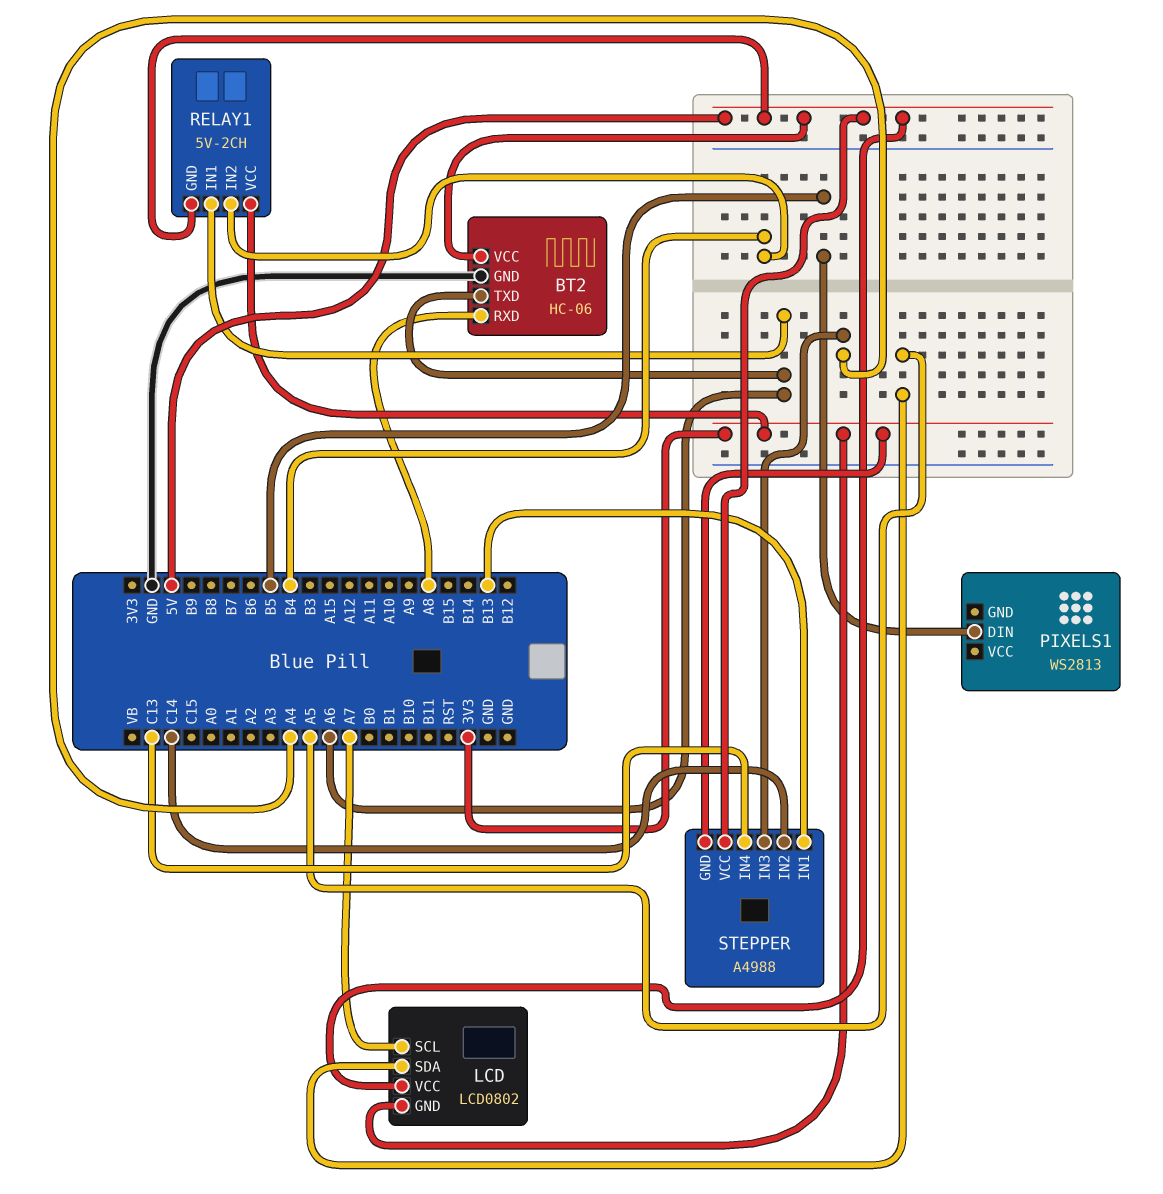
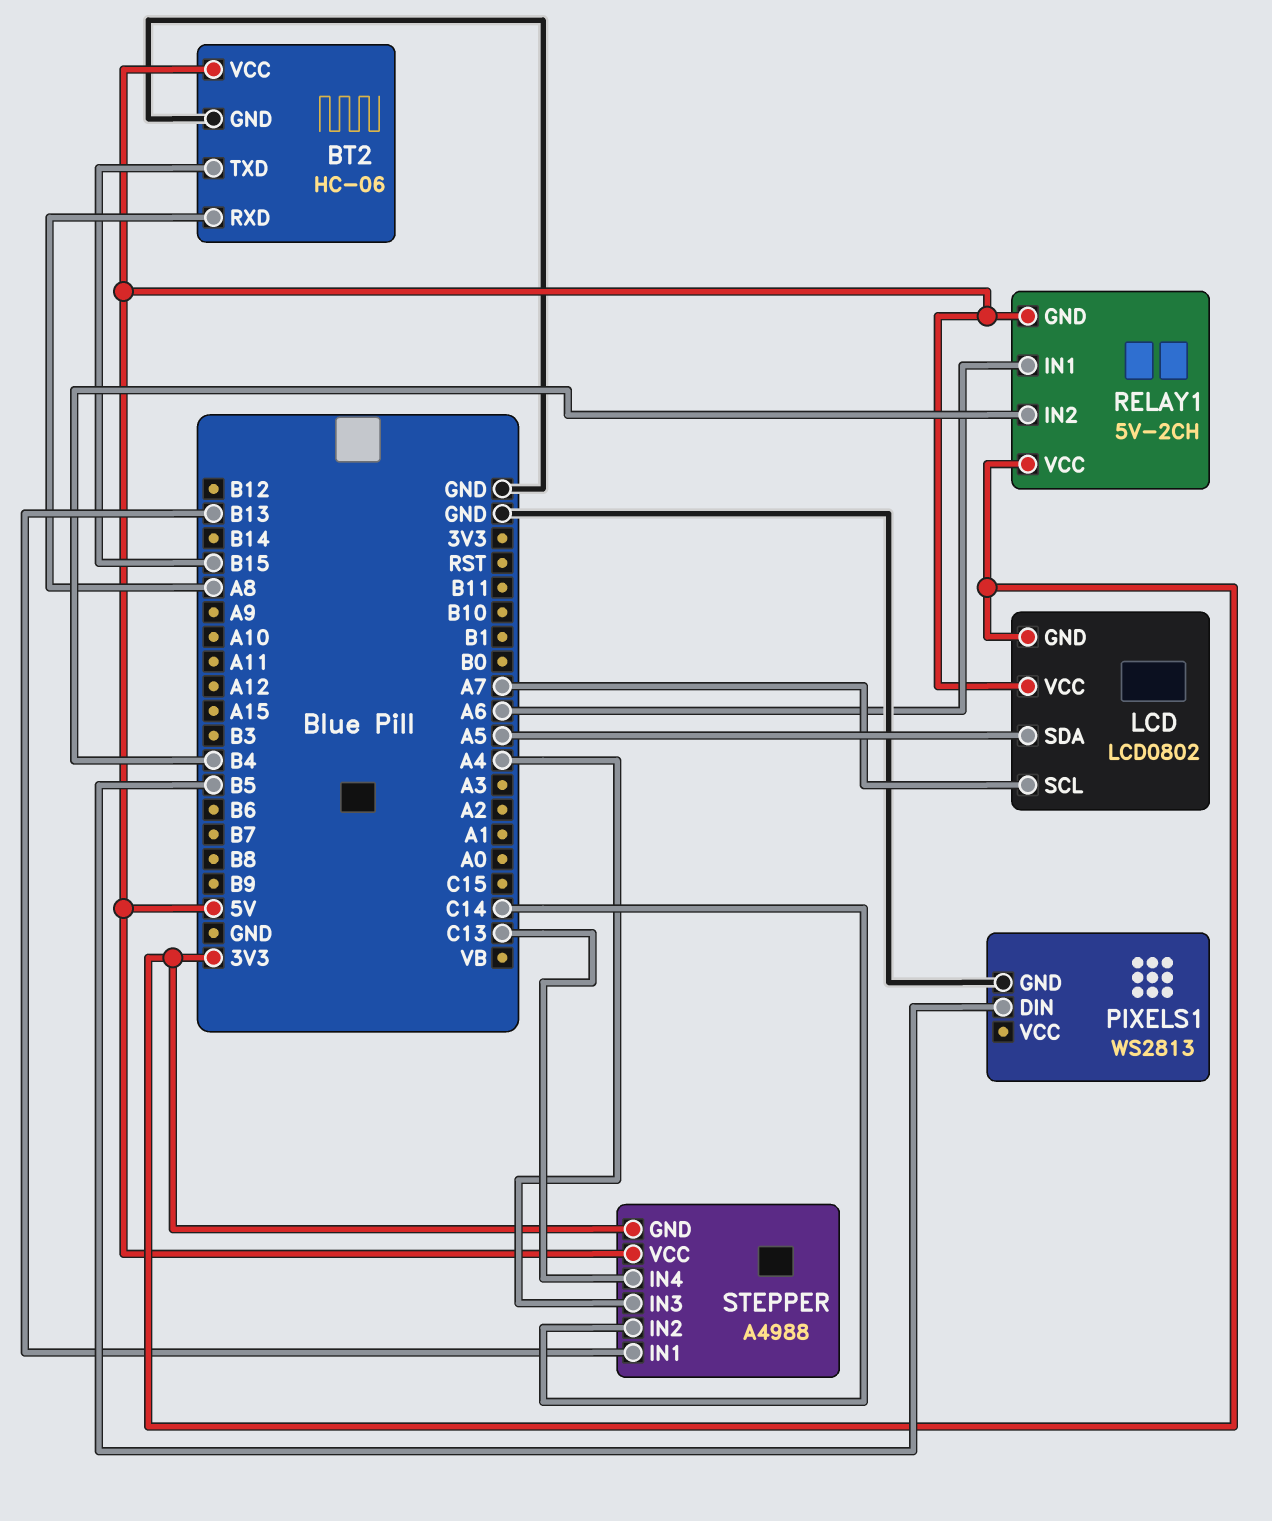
BT2 pin TXD: A6 -> B15
PIXELS1 pin GND: none -> GND

